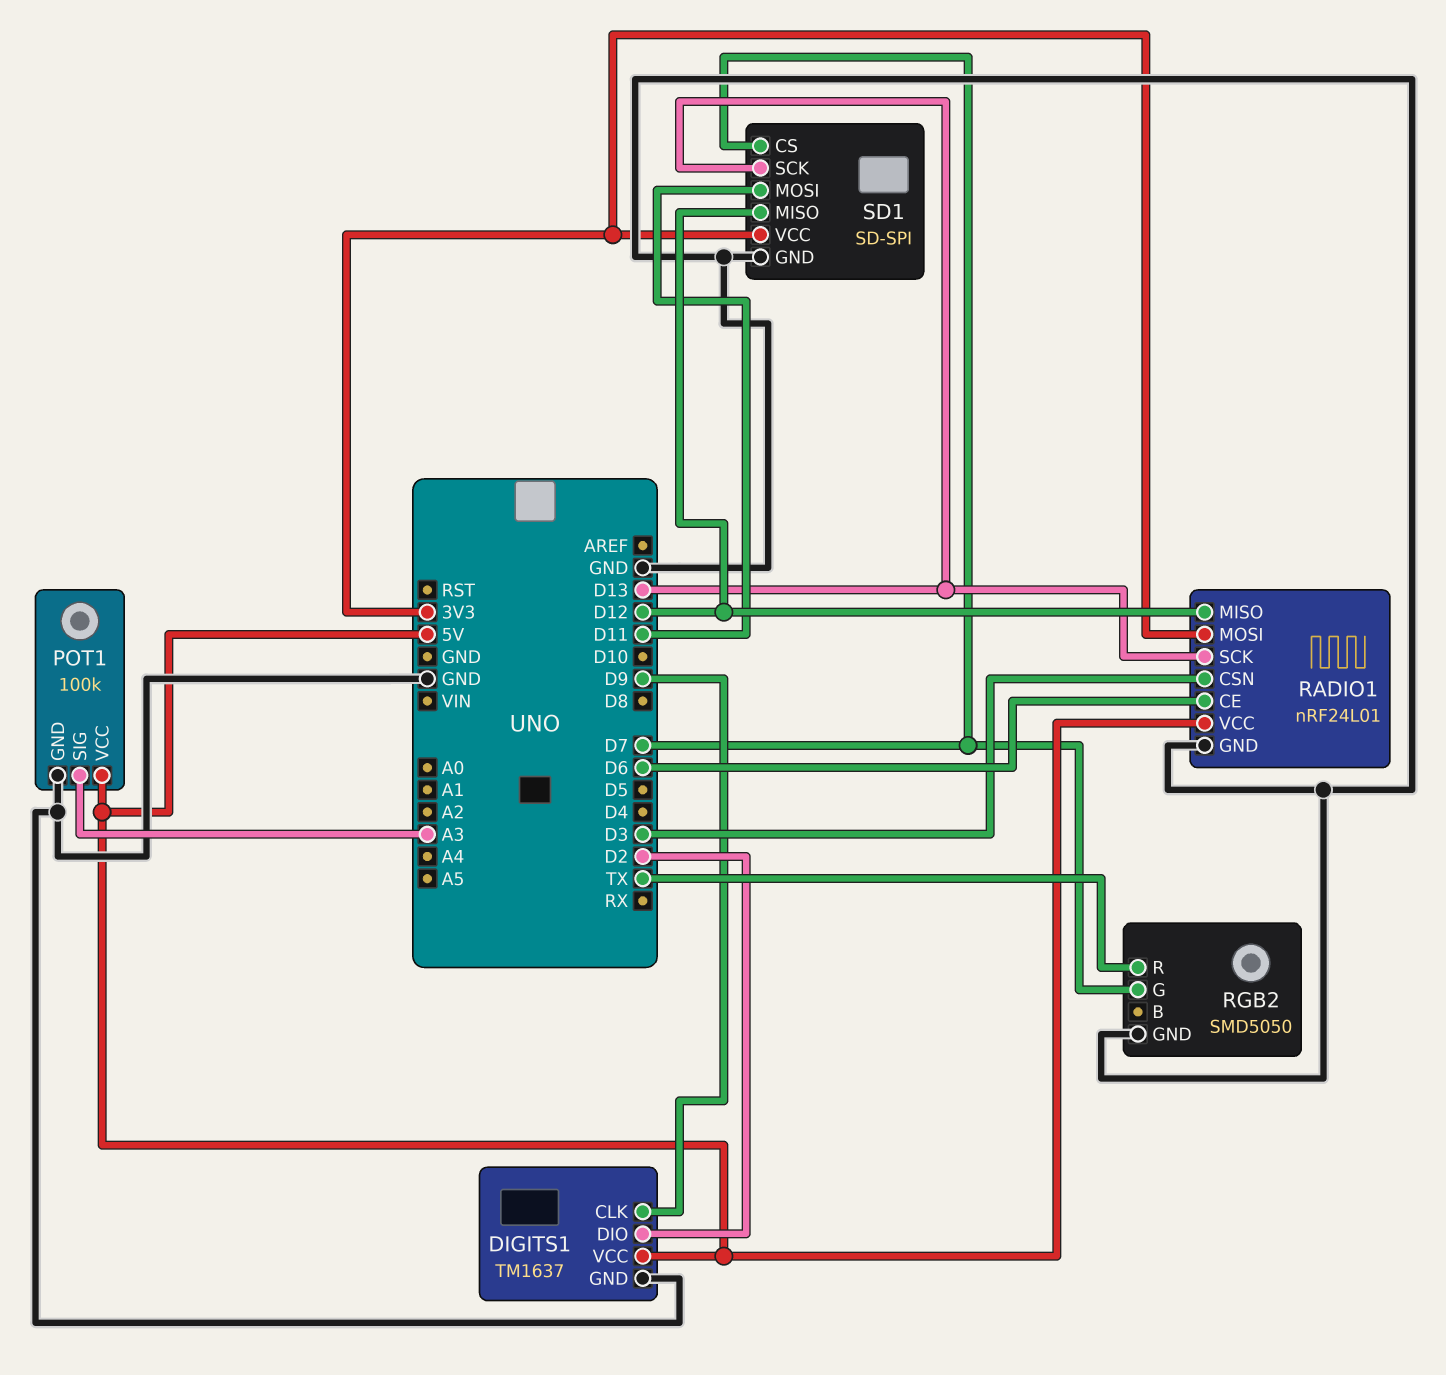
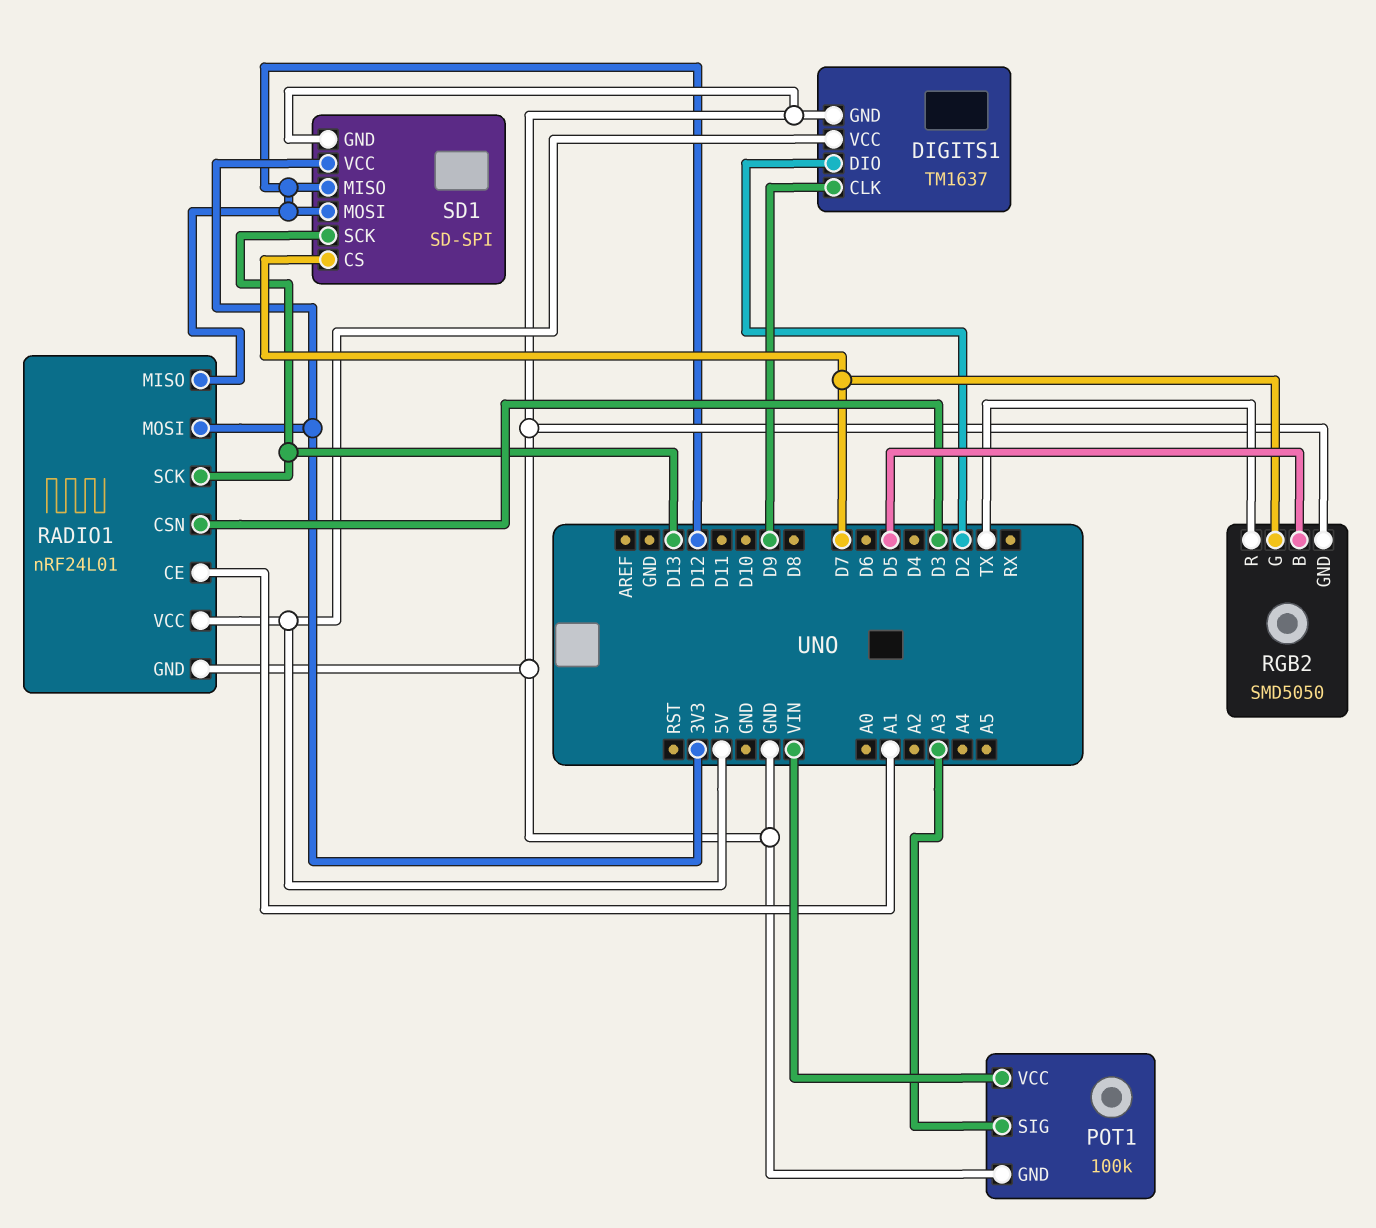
POT1 pin VCC: 5V -> VIN
RADIO1 pin CE: D6 -> A1
RGB2 pin B: none -> D5
SD1 pin MOSI: D11 -> D12

